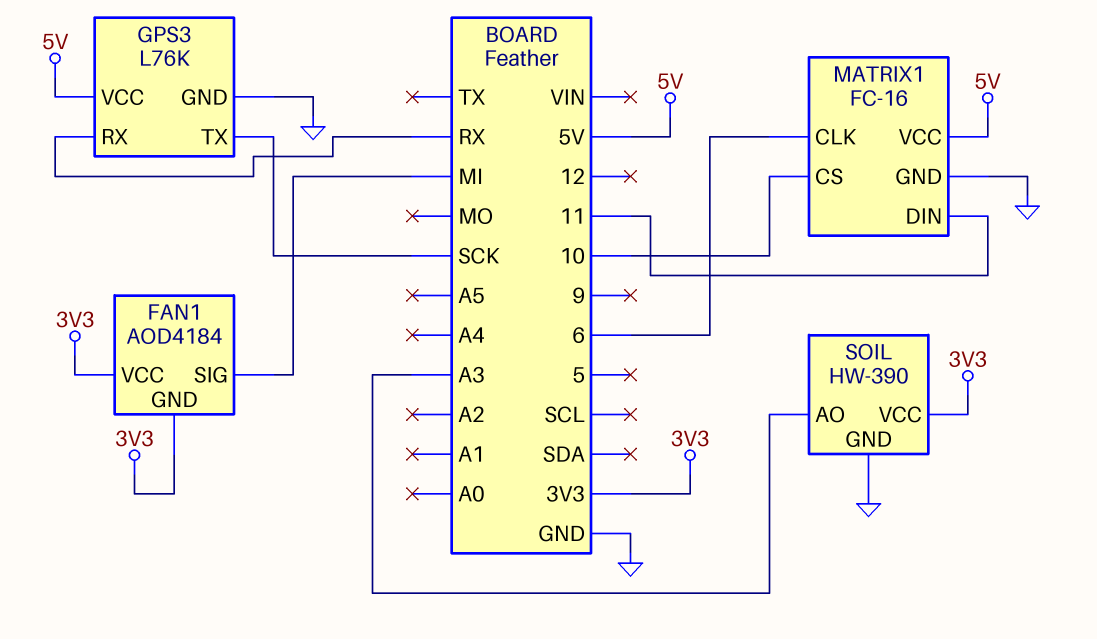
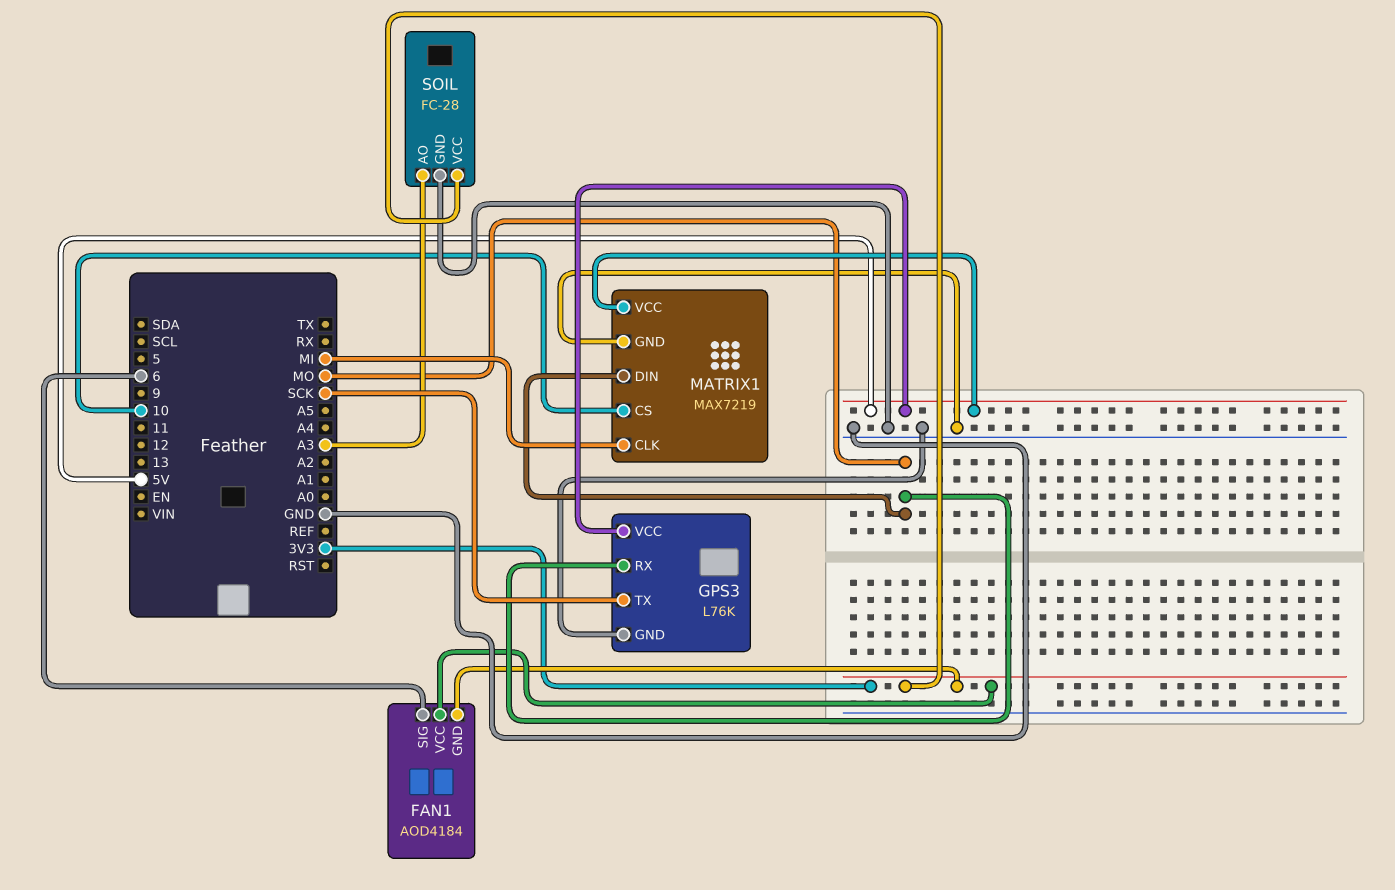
FAN1 pin SIG: MI -> 6
GPS3 pin RX: RX -> MO
MATRIX1: FC-16 -> MAX7219
MATRIX1 pin CLK: 6 -> MI
MATRIX1 pin DIN: 11 -> MO
SOIL: HW-390 -> FC-28

